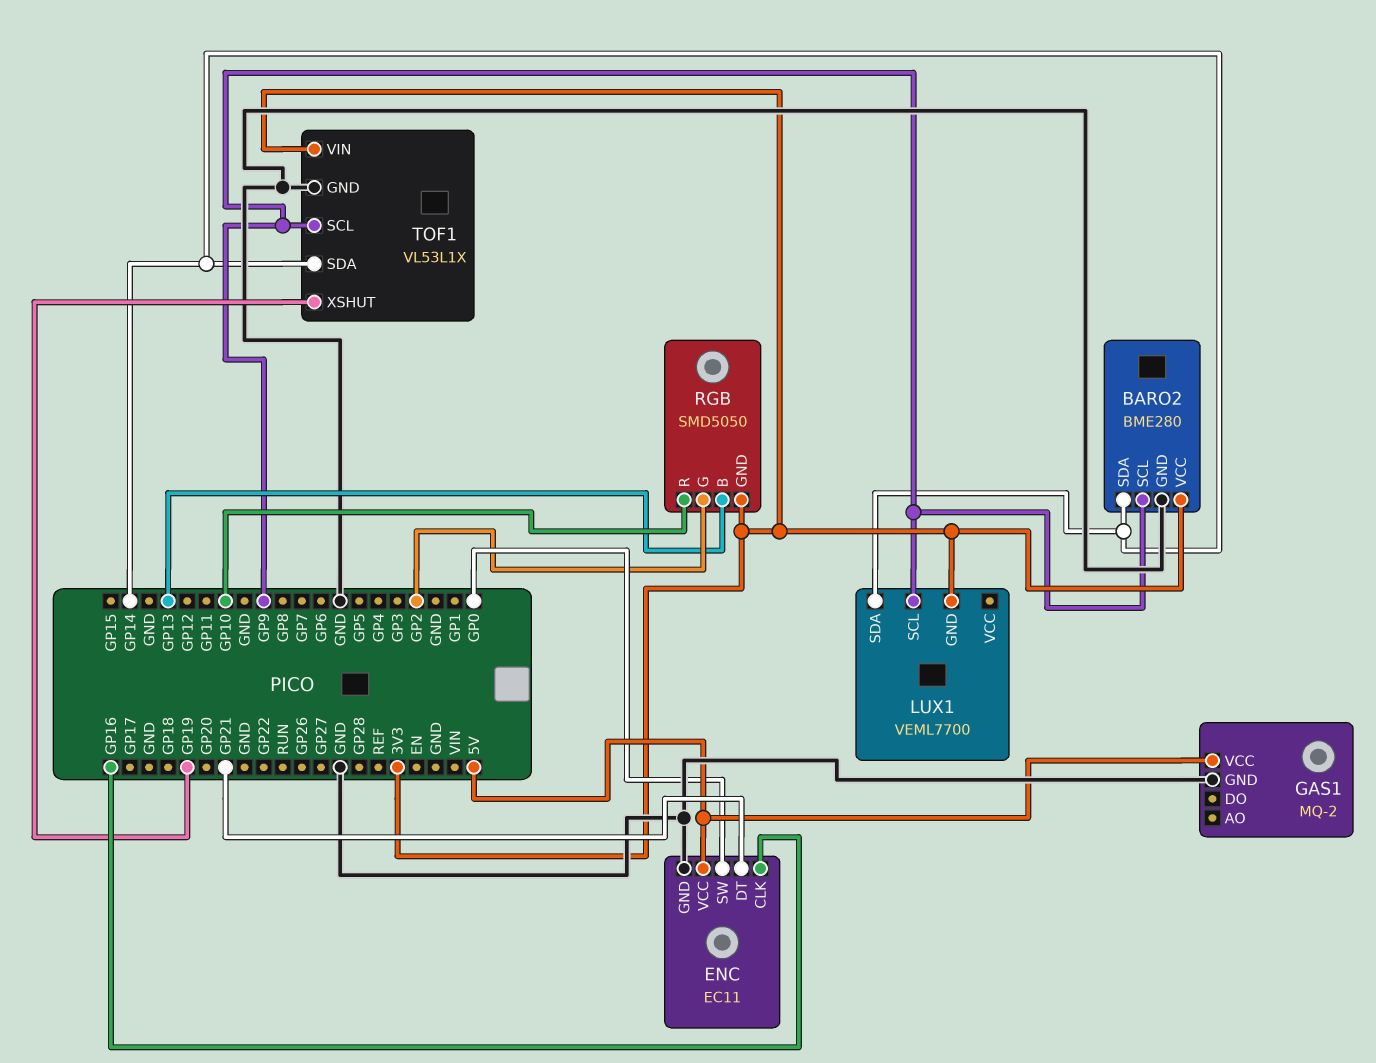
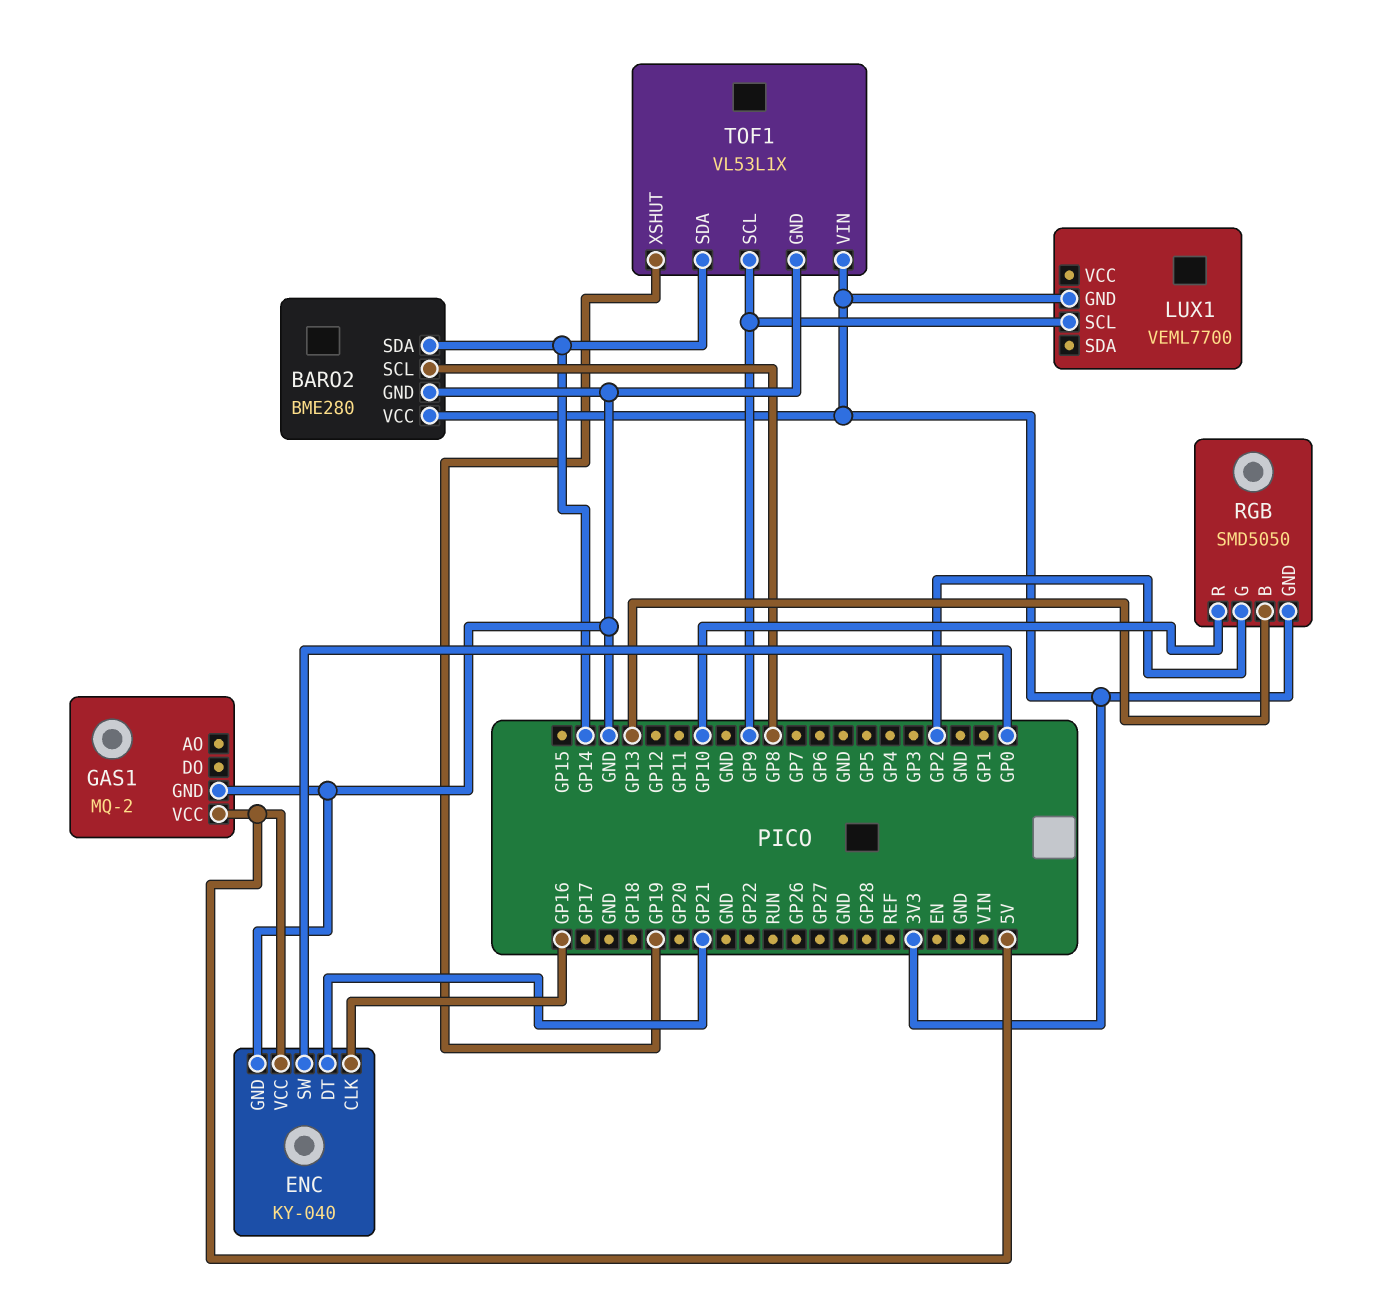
BARO2 pin SCL: GP9 -> GP8
ENC: EC11 -> KY-040
LUX1 pin SDA: GP14 -> none

